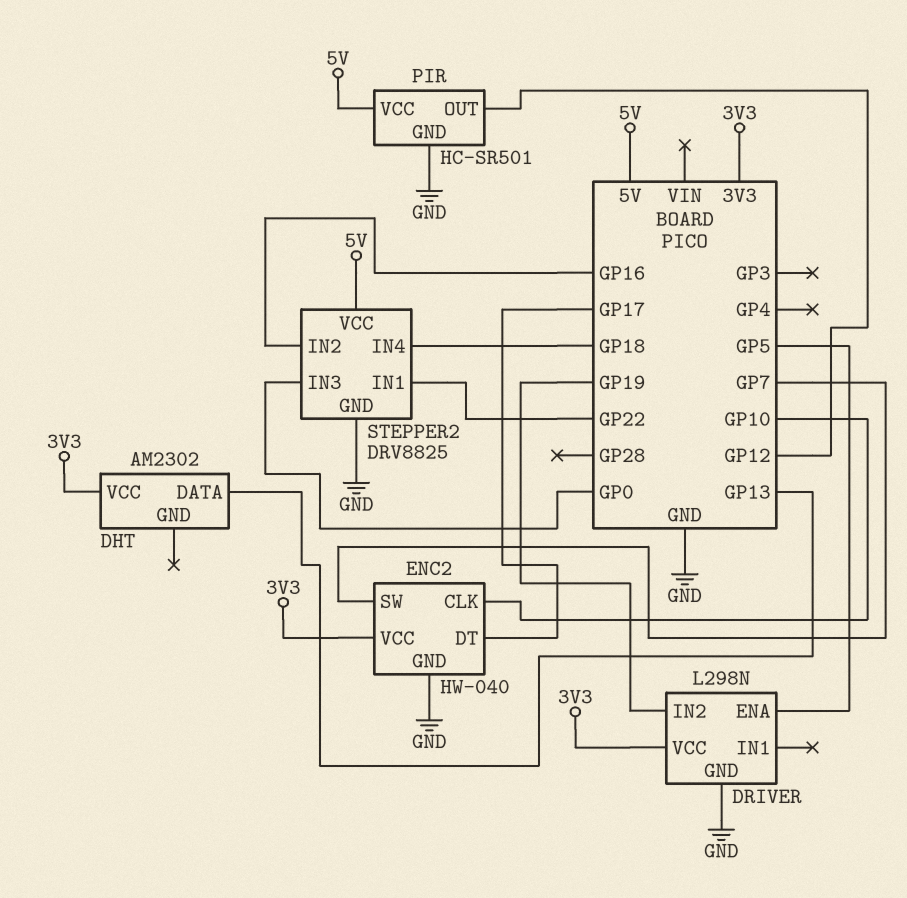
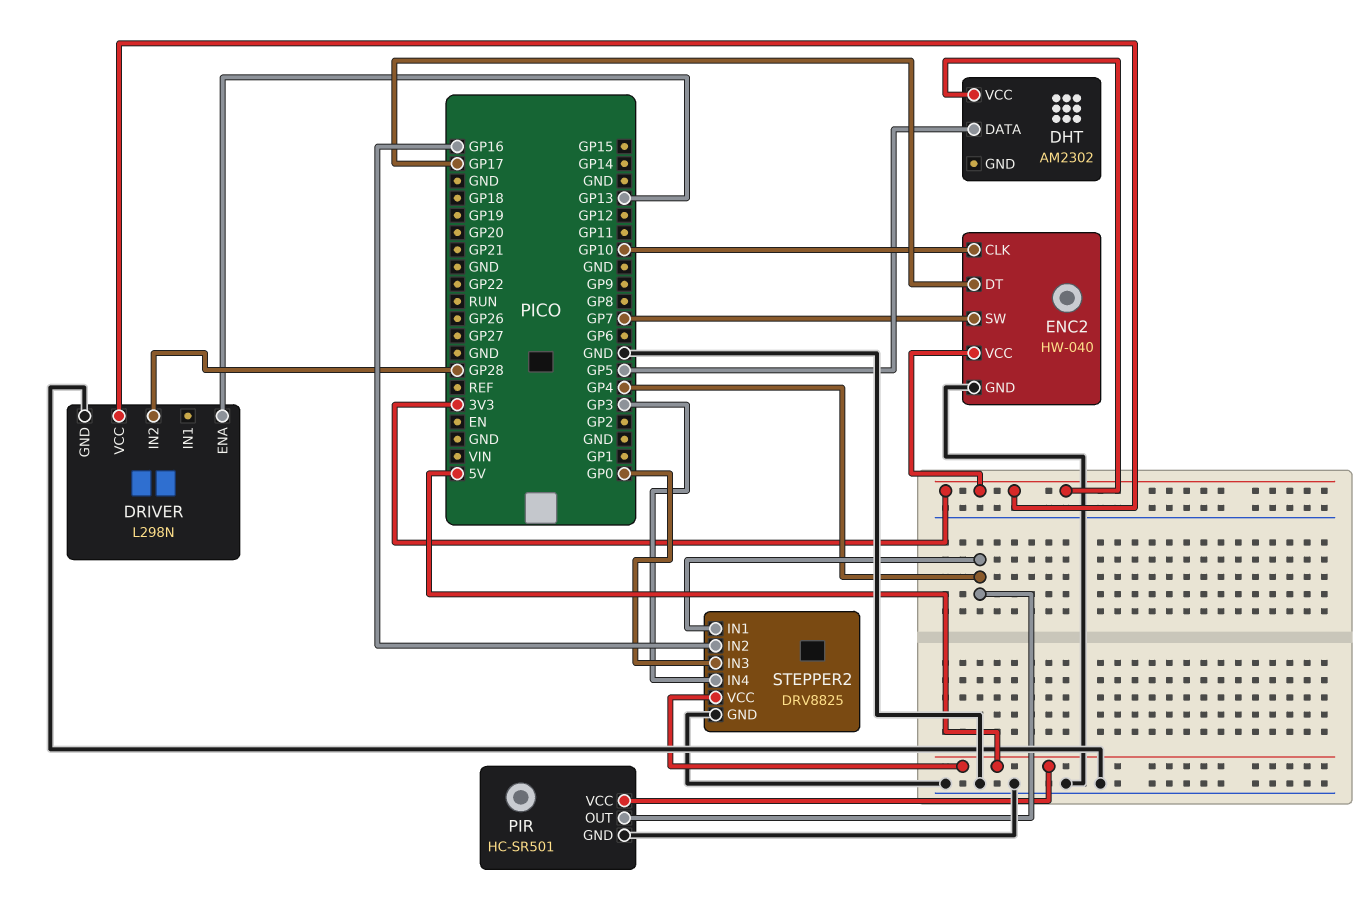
DHT pin DATA: GP13 -> GP5
DRIVER pin ENA: GP5 -> GP13
DRIVER pin IN2: GP19 -> GP28
PIR pin OUT: GP12 -> GP4
STEPPER2 pin IN1: GP22 -> GP4
STEPPER2 pin IN4: GP18 -> GP3

